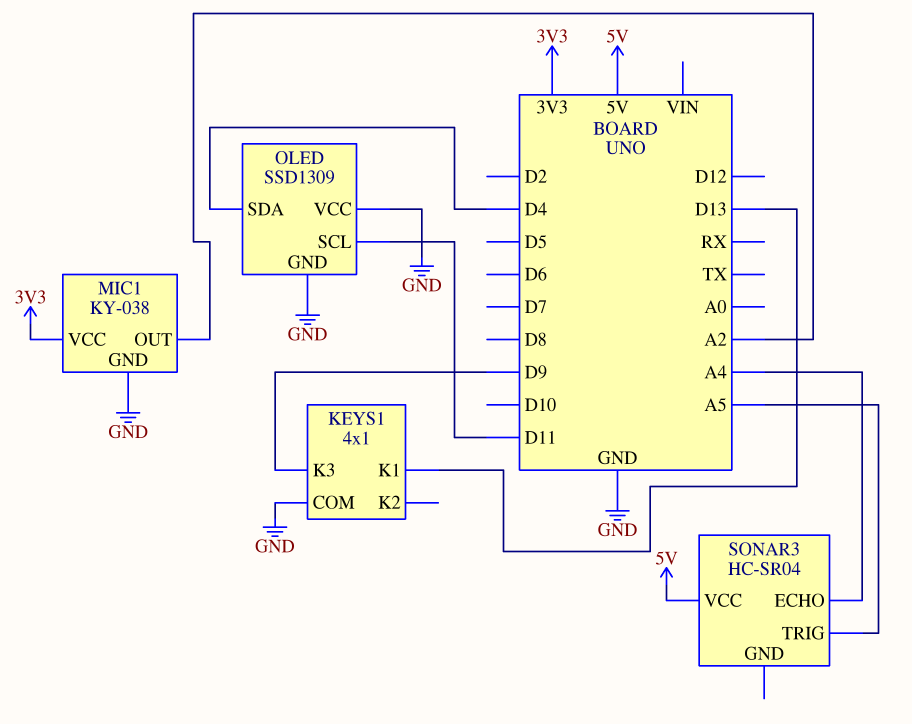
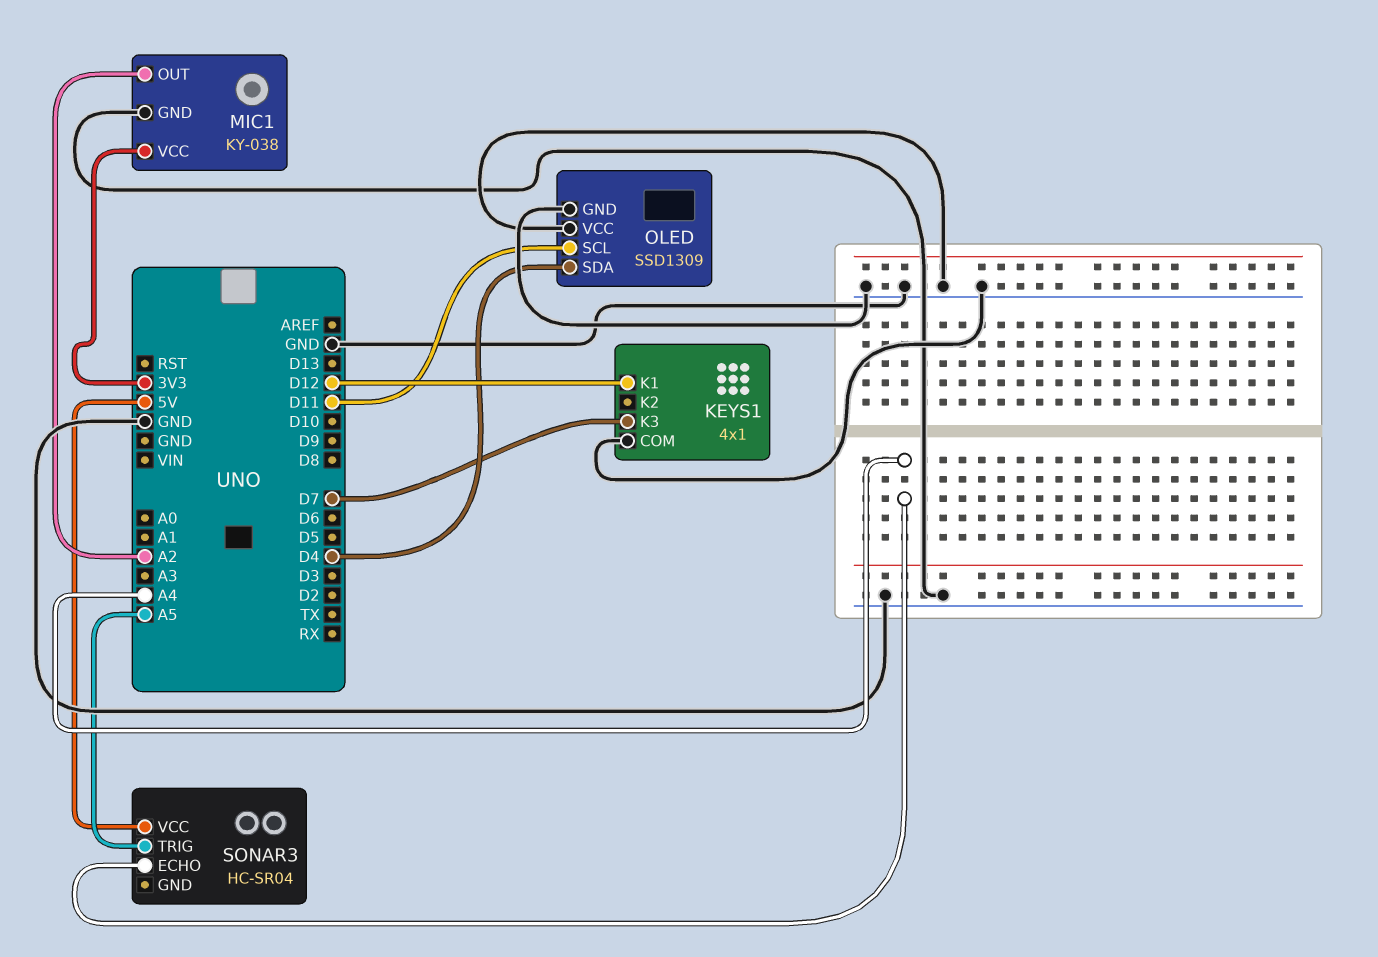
KEYS1 pin K1: D13 -> D12
KEYS1 pin K3: D9 -> D7

